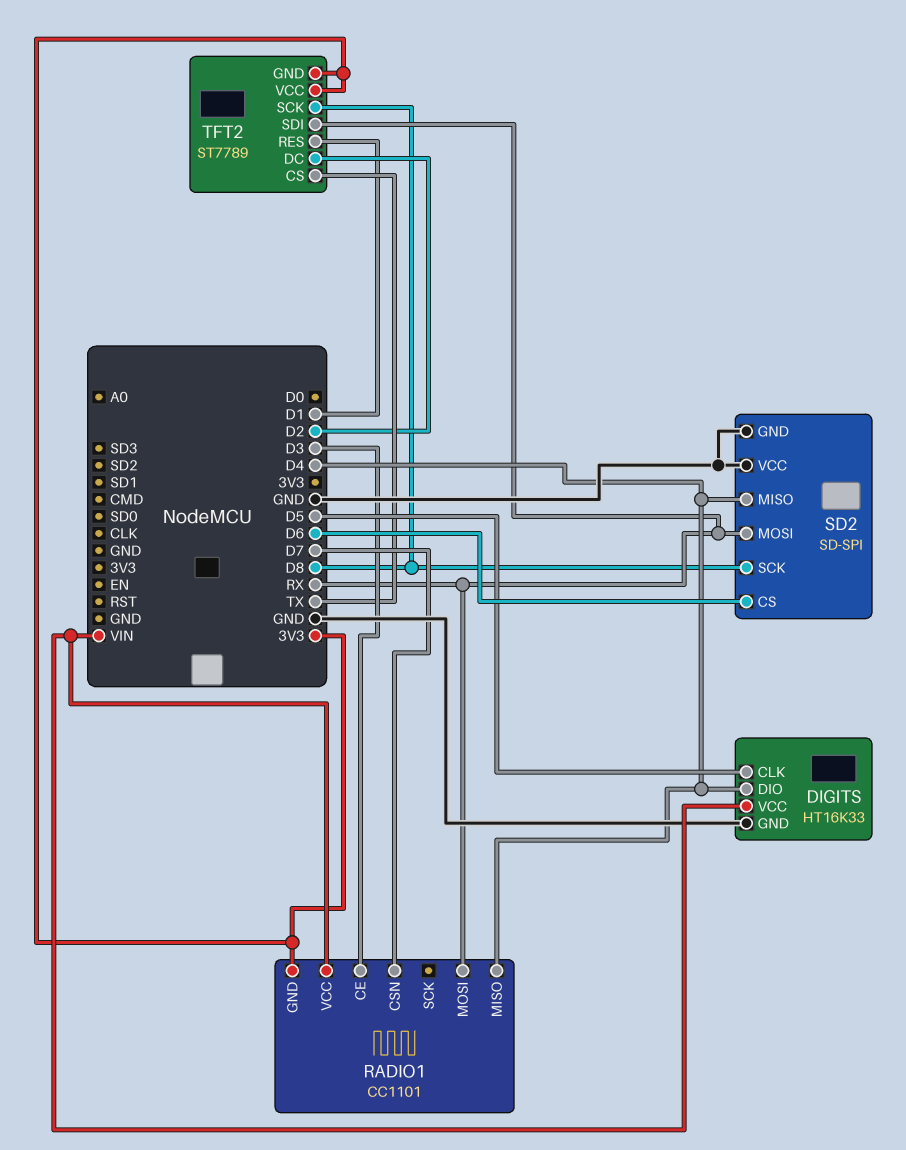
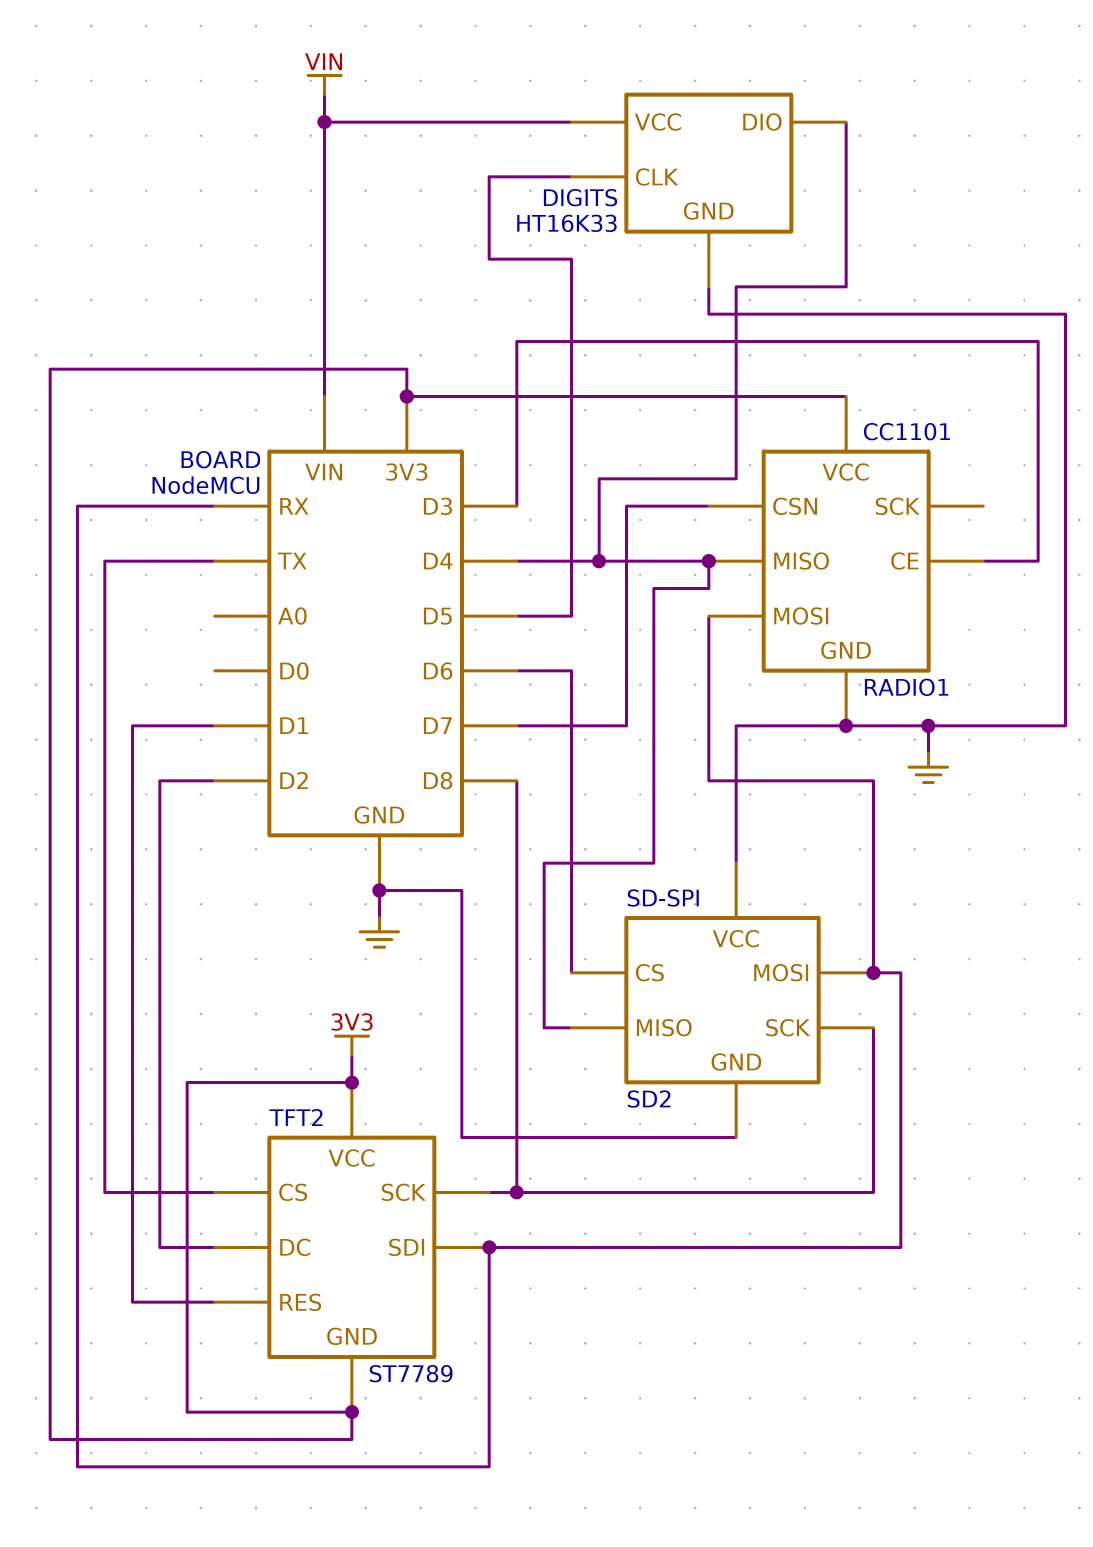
RADIO1 pin GND: 3V3 -> GND
RADIO1 pin VCC: VIN -> 3V3

